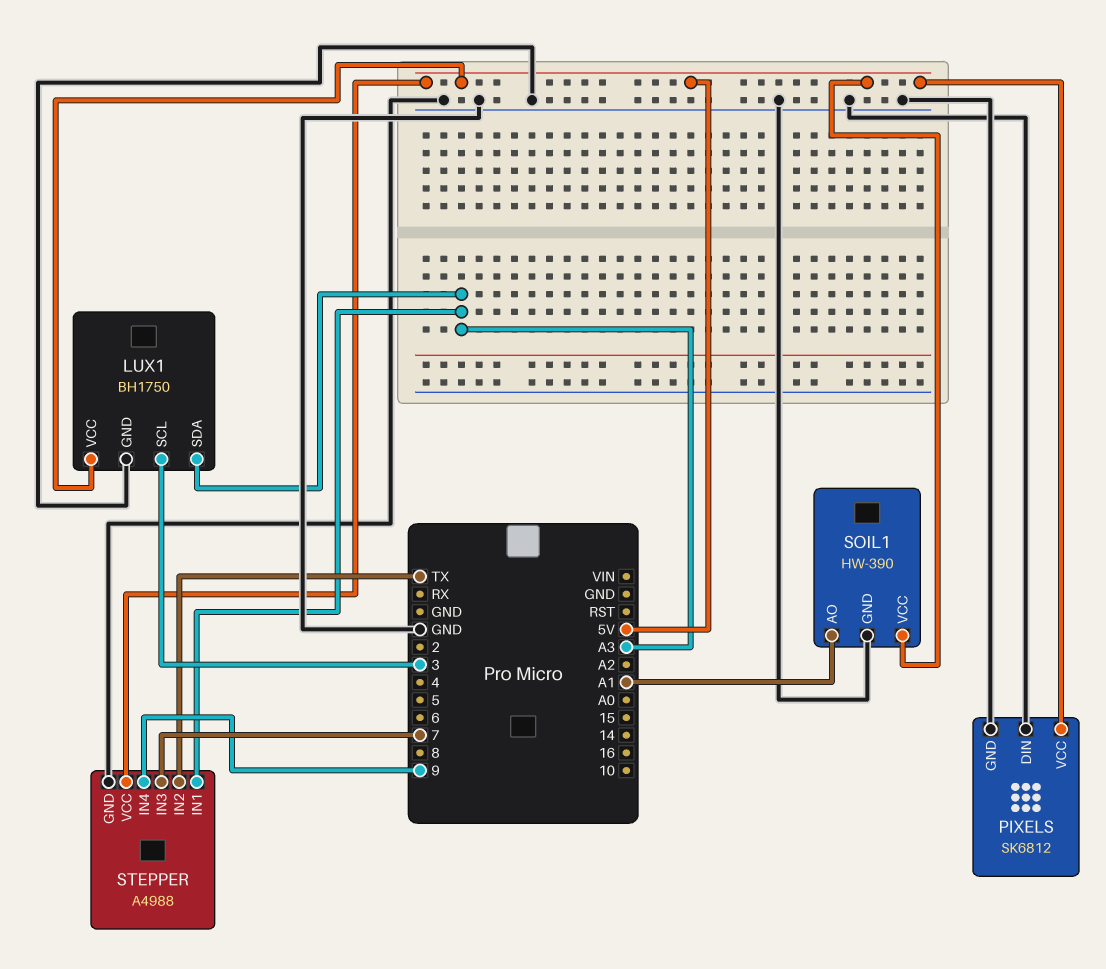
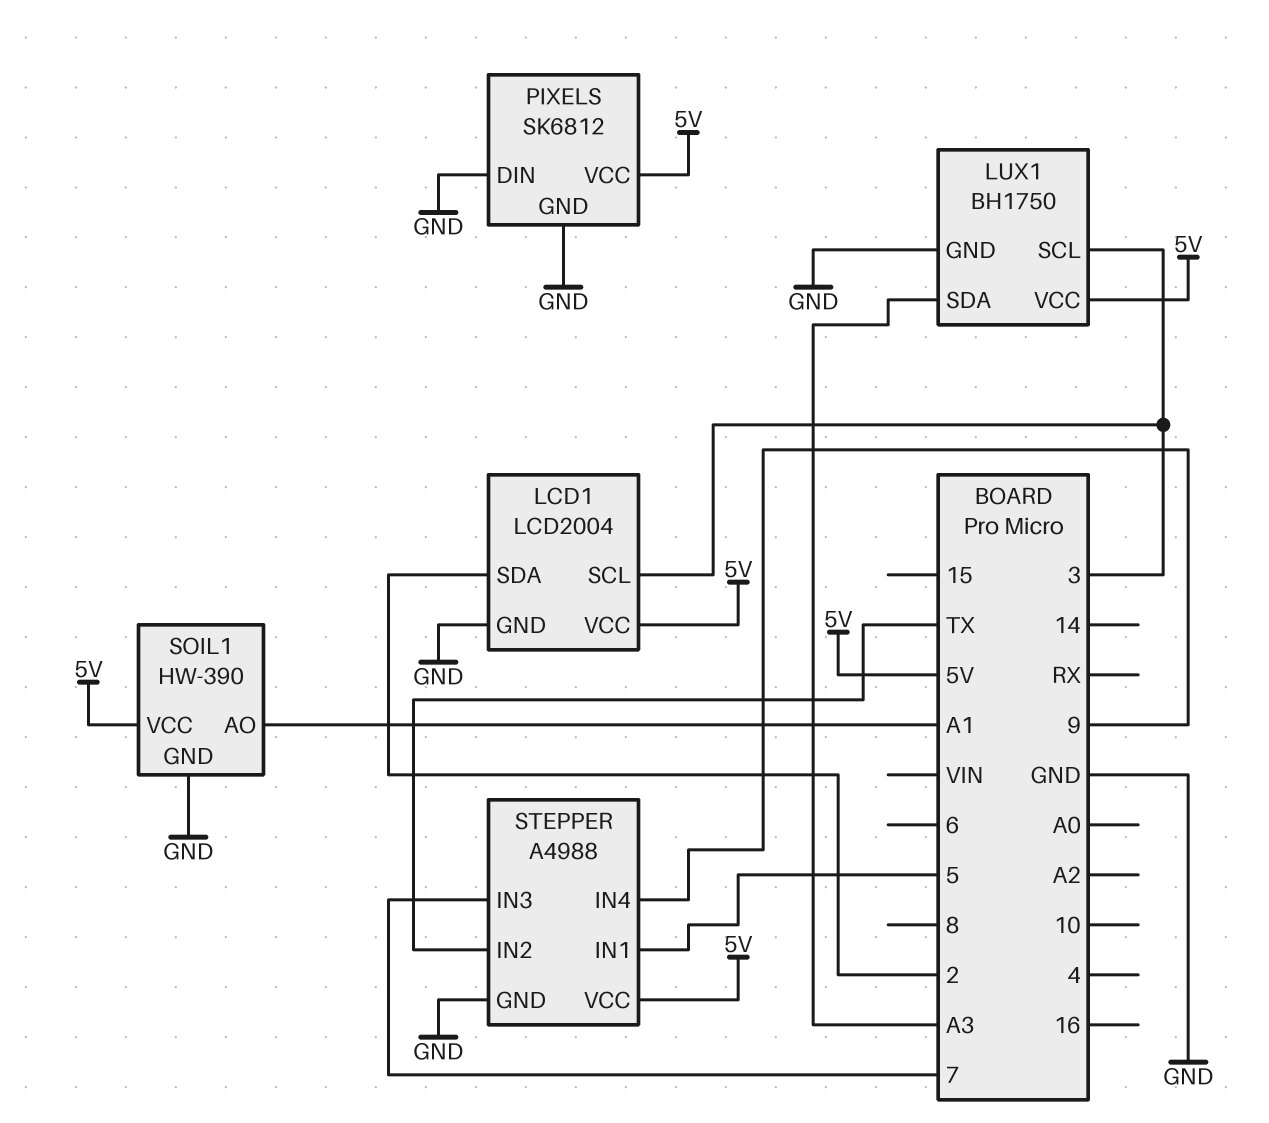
LCD1: none -> LCD2004
LCD1 pin GND: none -> GND
LCD1 pin SCL: none -> 3
LCD1 pin SDA: none -> 2
LCD1 pin VCC: none -> 5V
STEPPER pin IN1: A3 -> 5

